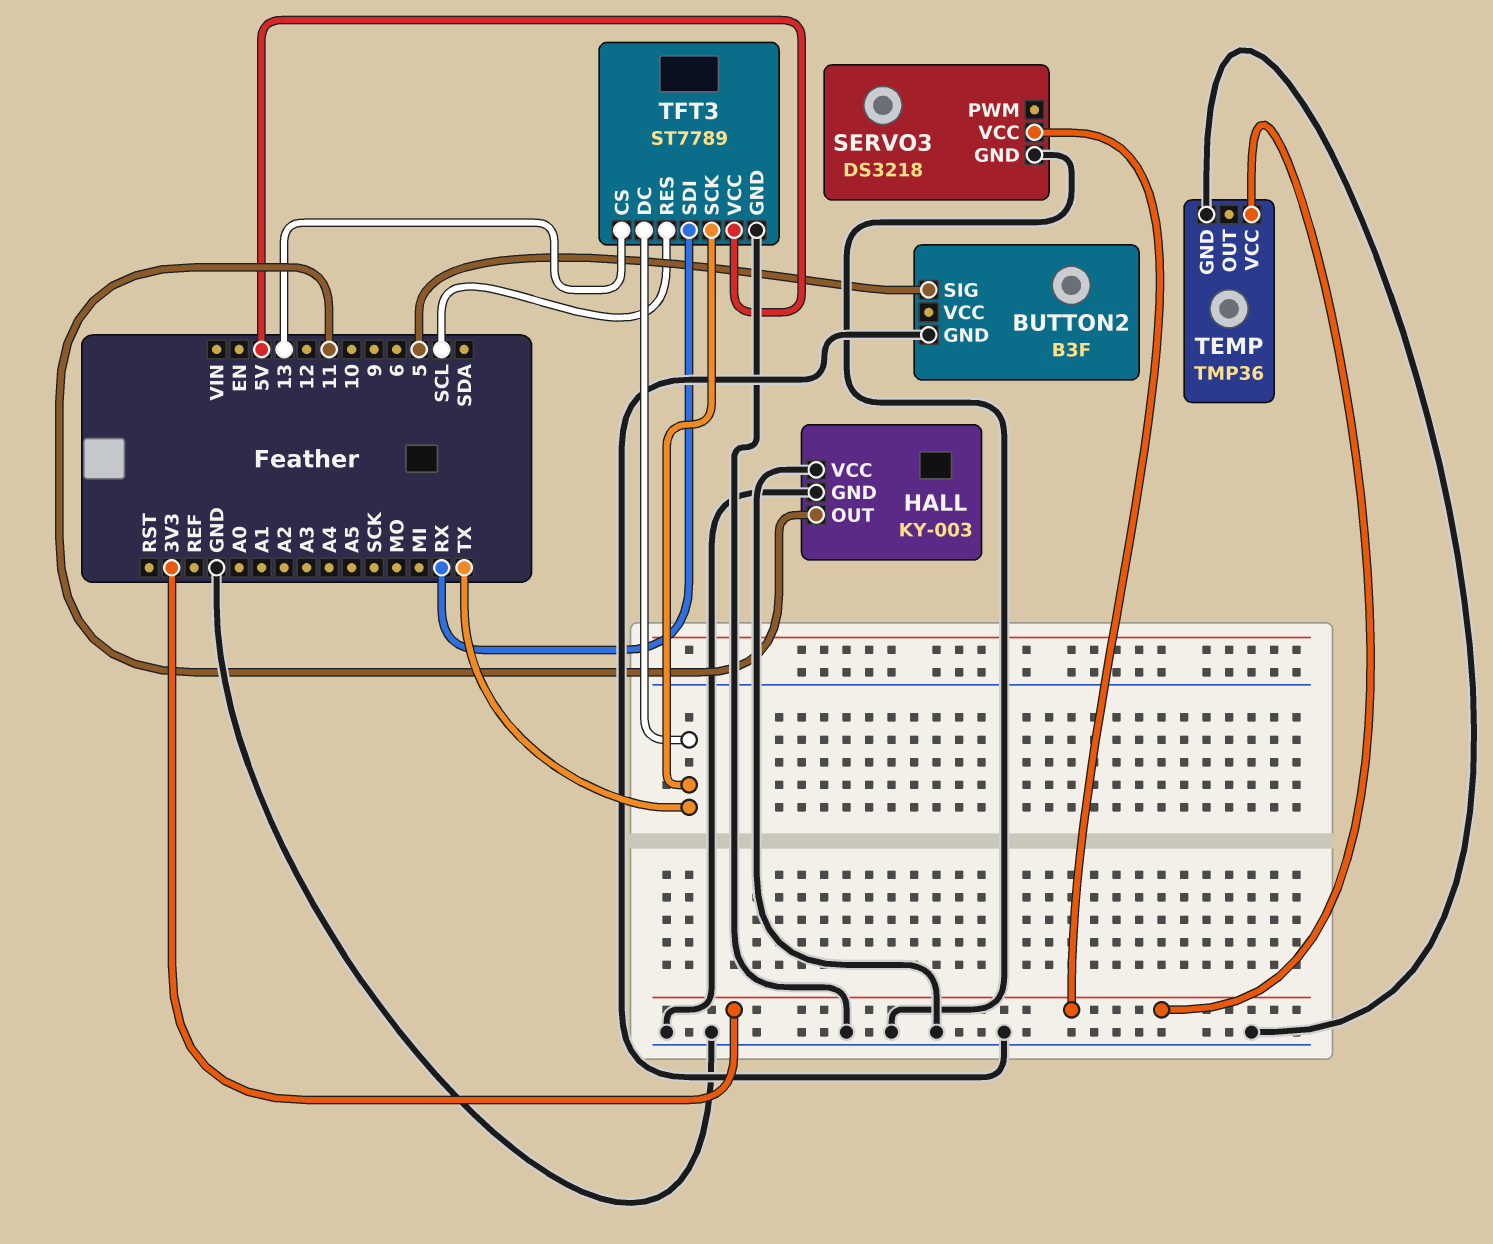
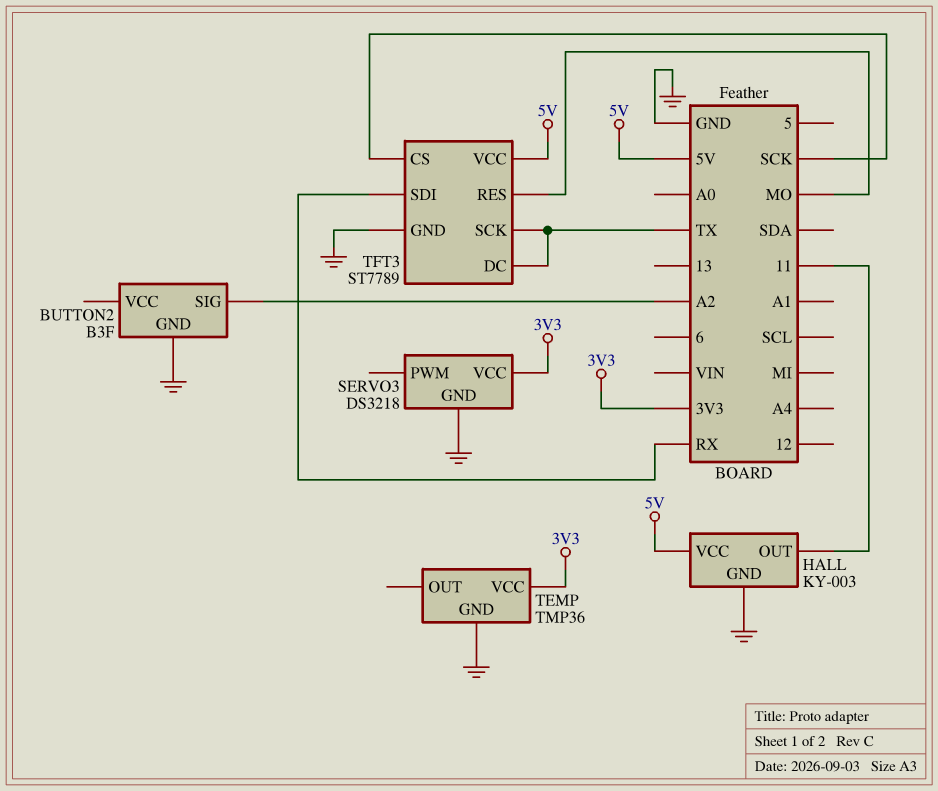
BUTTON2 pin SIG: 5 -> A2
HALL pin VCC: GND -> 5V
TFT3 pin CS: 13 -> SCK
TFT3 pin RES: SCL -> MO

